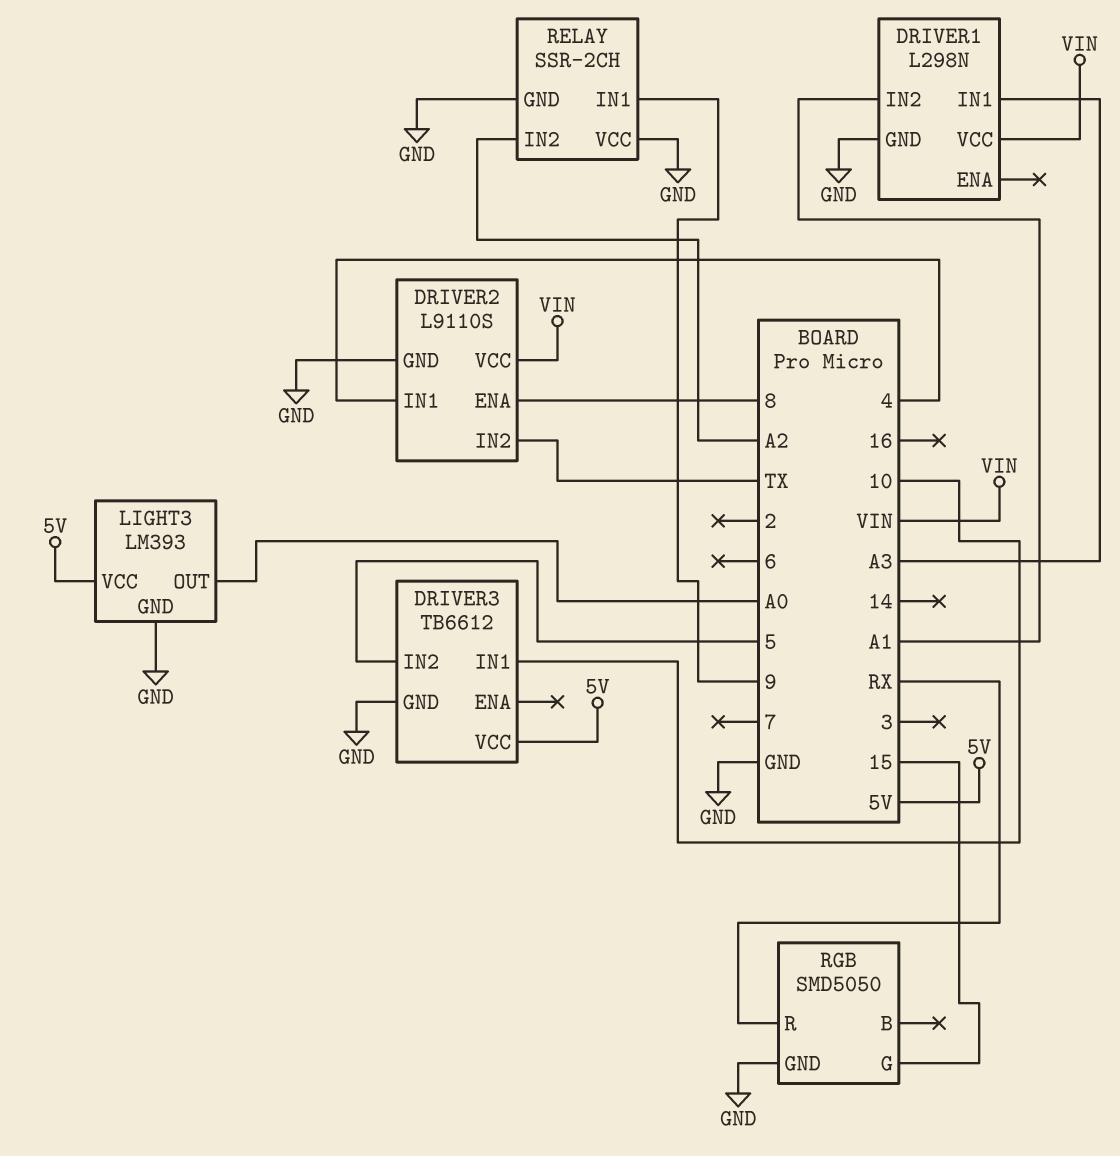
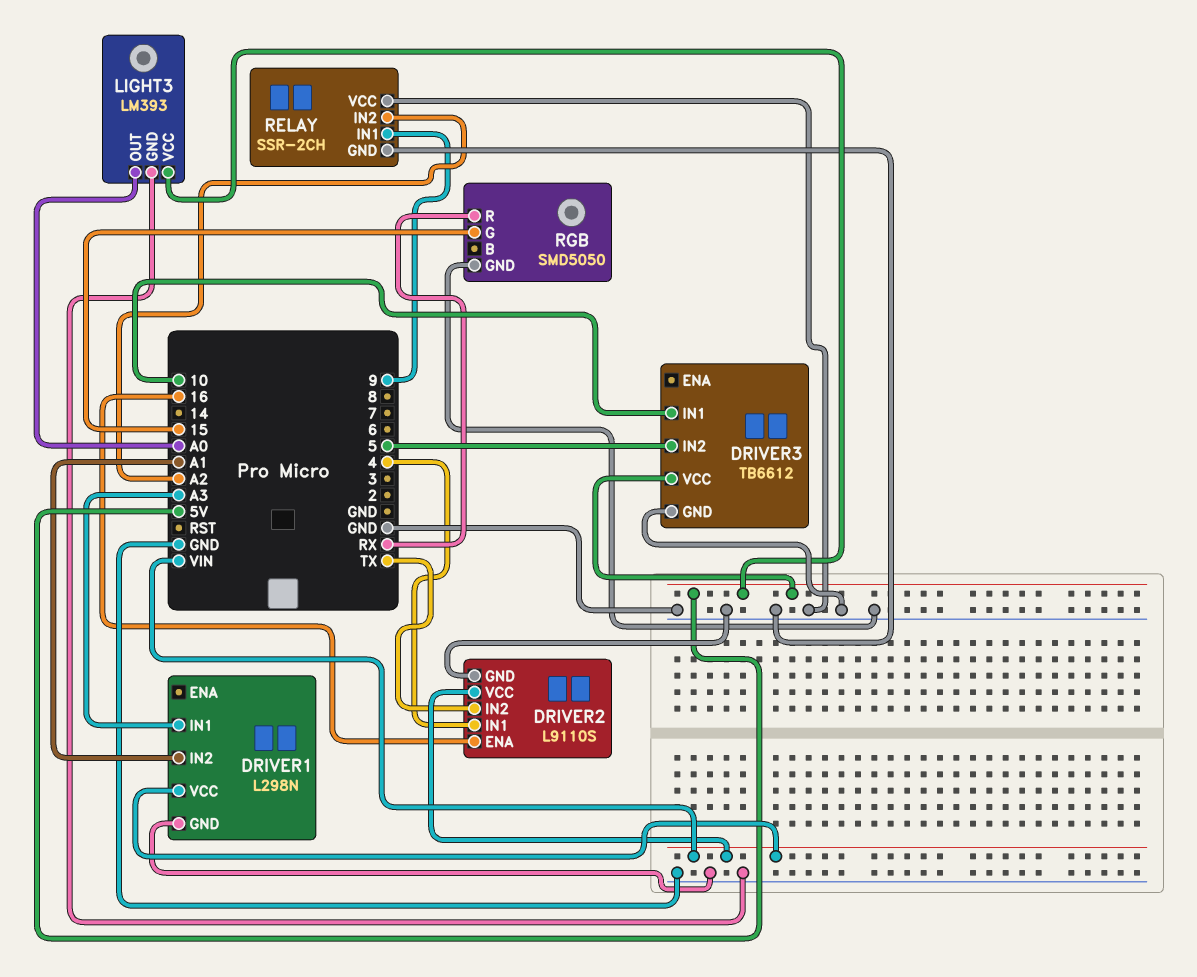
DRIVER2 pin ENA: 8 -> 16

